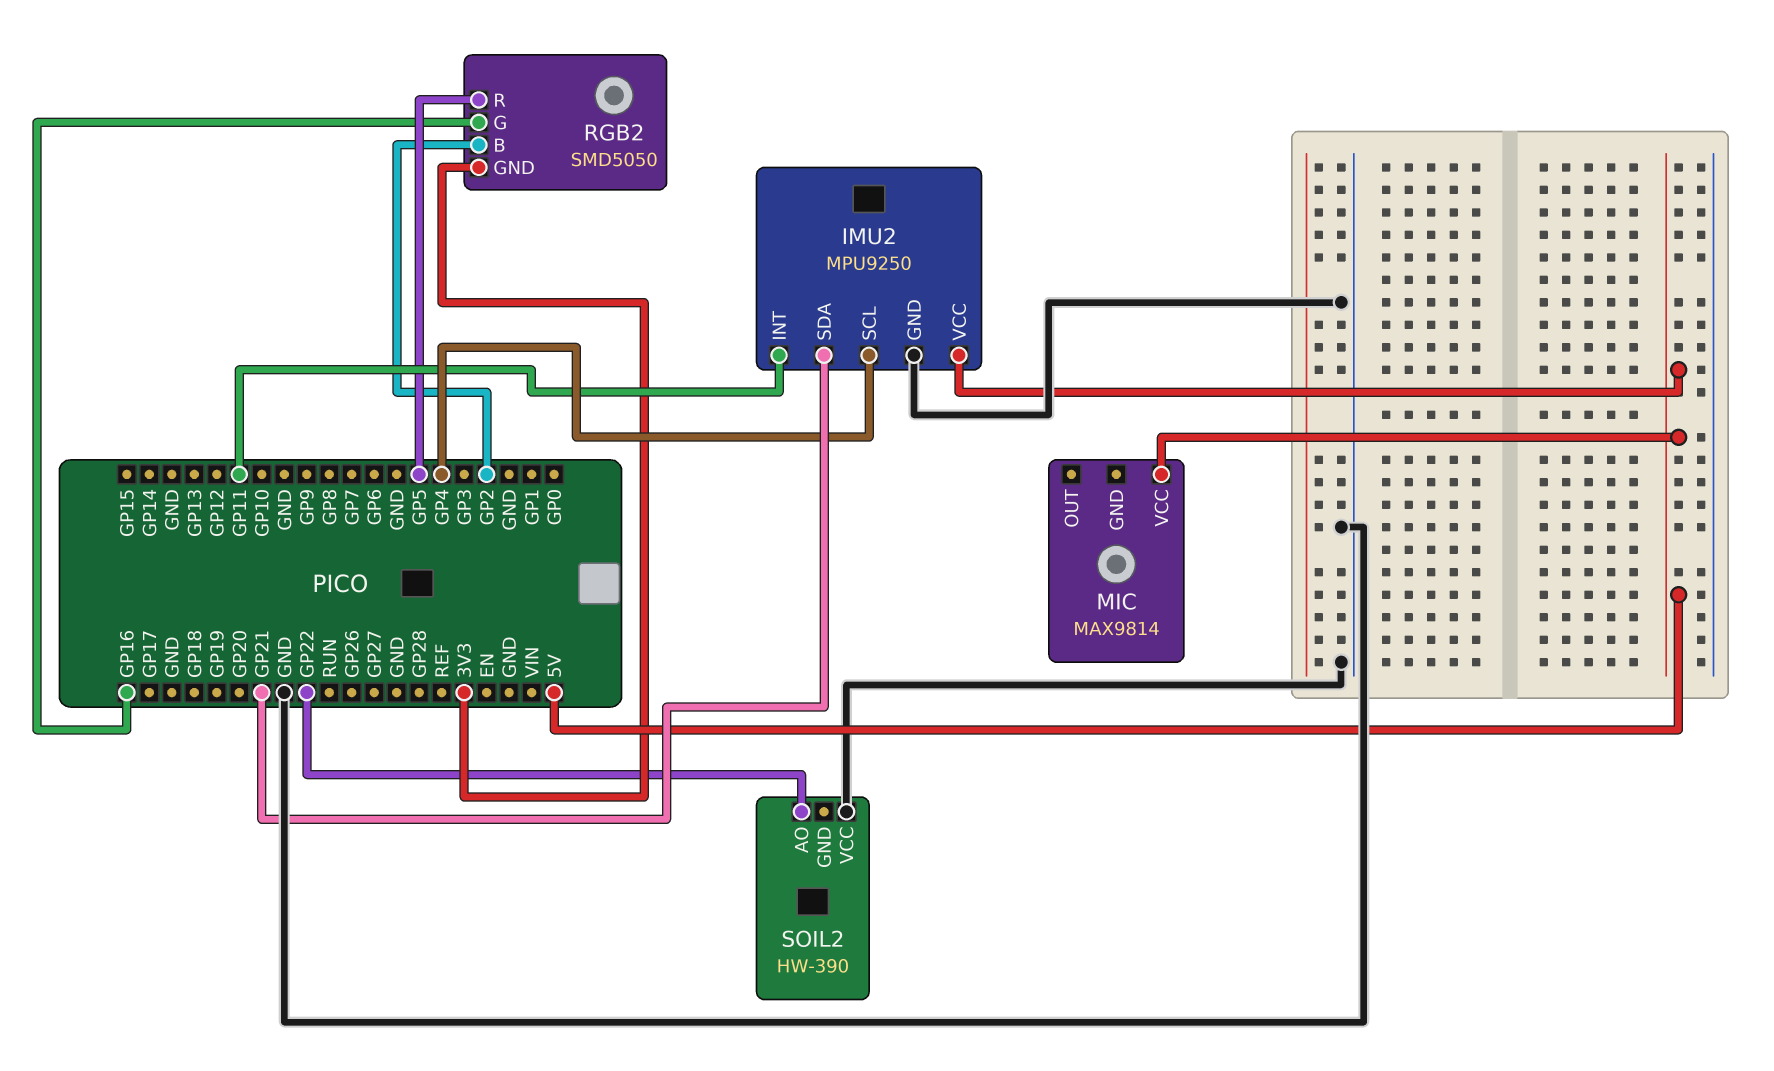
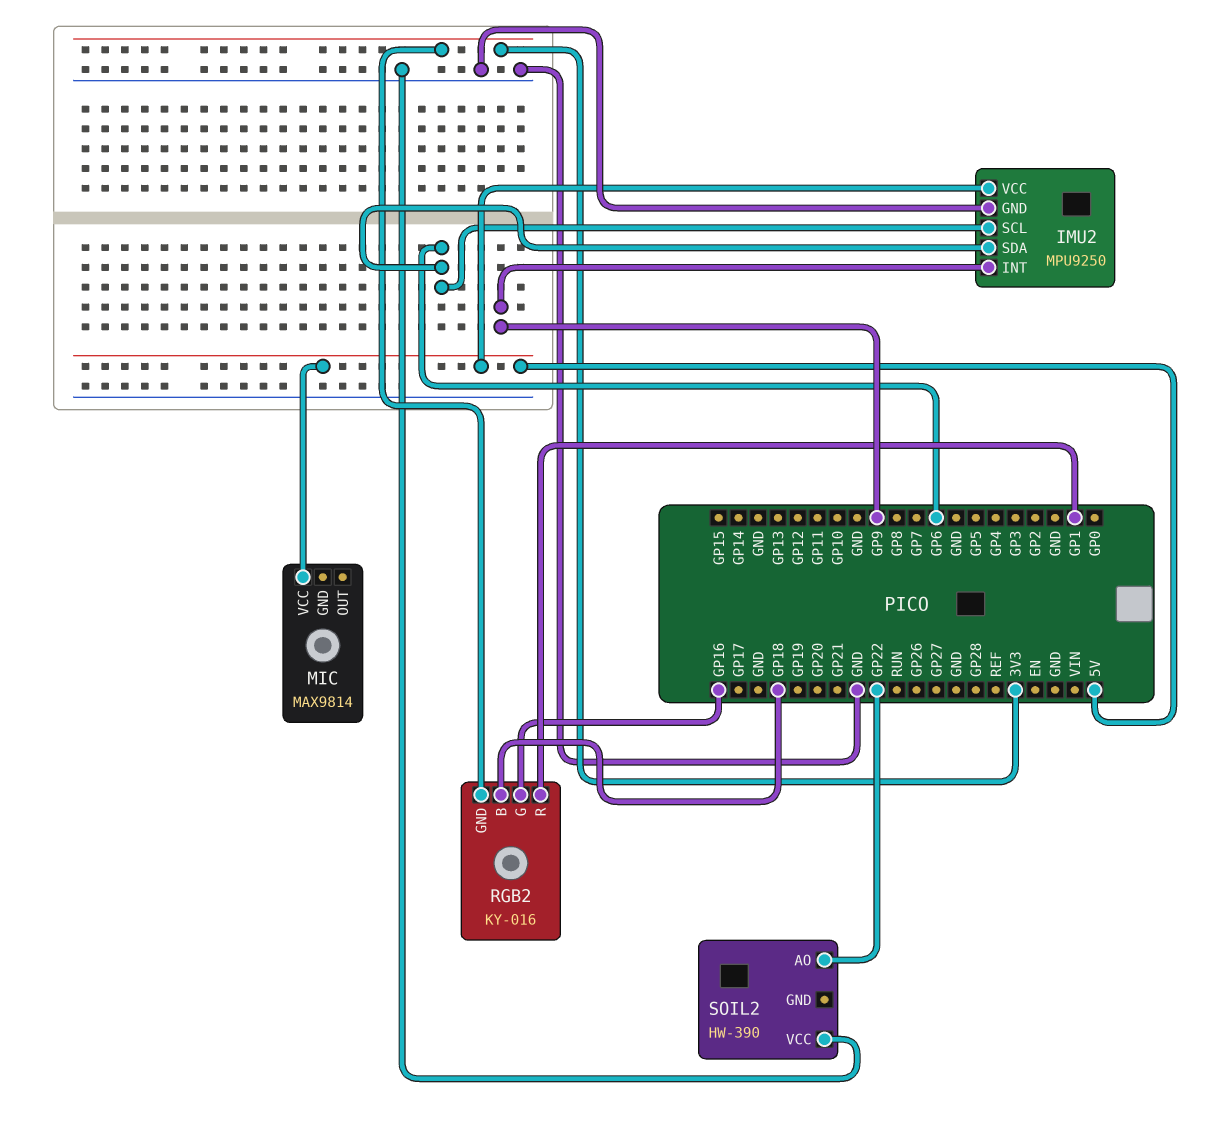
IMU2 pin INT: GP11 -> GP9
IMU2 pin SCL: GP4 -> GP6
IMU2 pin SDA: GP21 -> GP6
RGB2: SMD5050 -> KY-016
RGB2 pin B: GP2 -> GP18
RGB2 pin R: GP5 -> GP1

